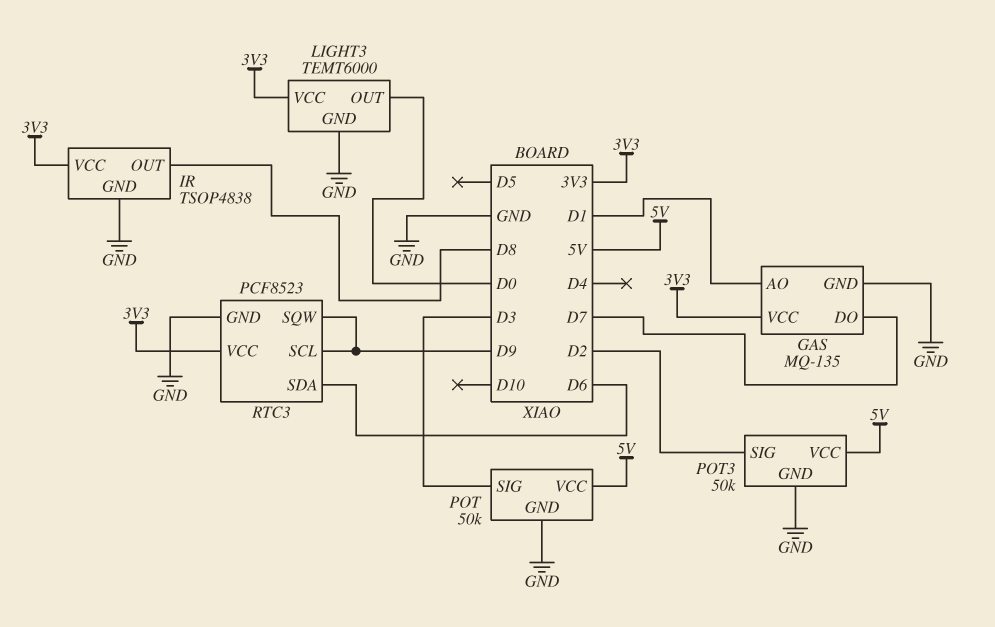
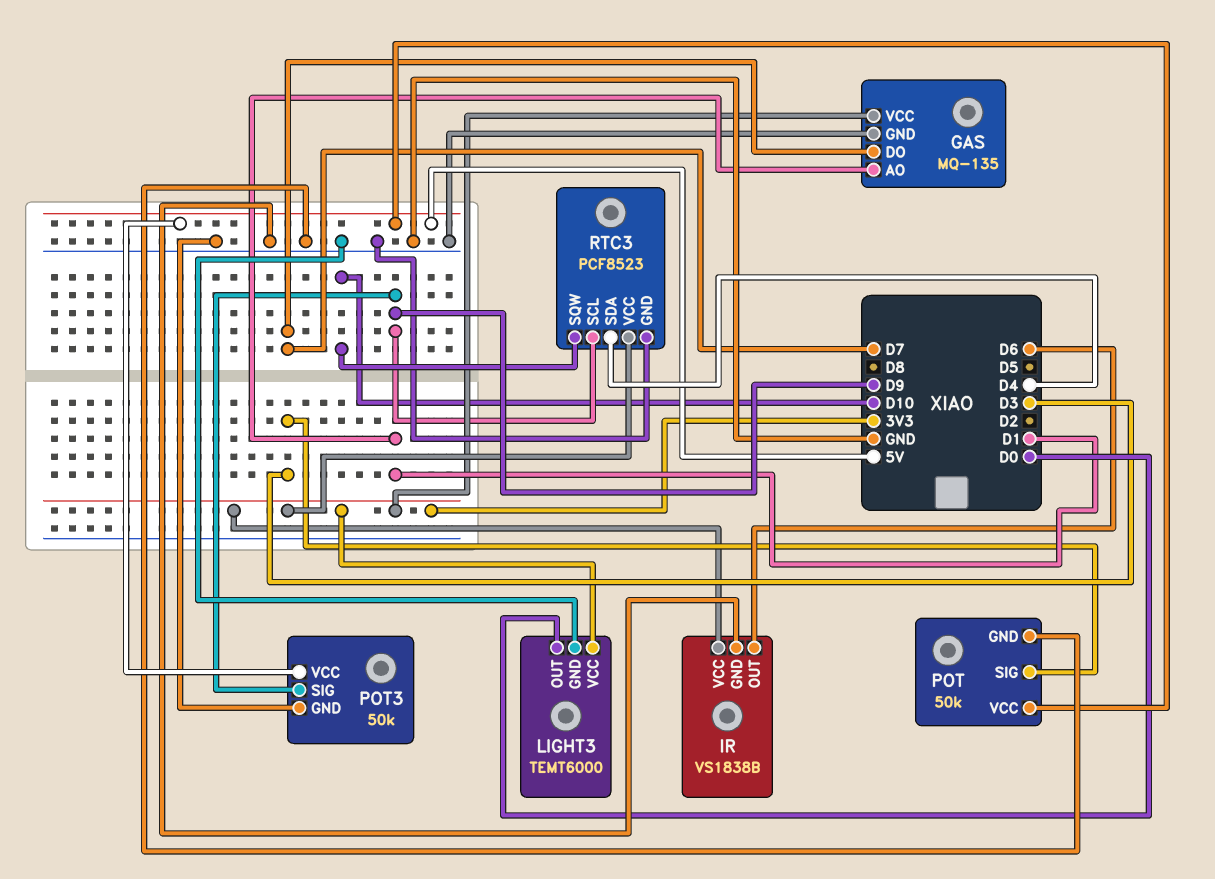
IR: TSOP4838 -> VS1838B
IR pin OUT: D8 -> D6
POT3 pin SIG: D2 -> D9
RTC3 pin SDA: D6 -> D4
RTC3 pin SQW: D9 -> D10

